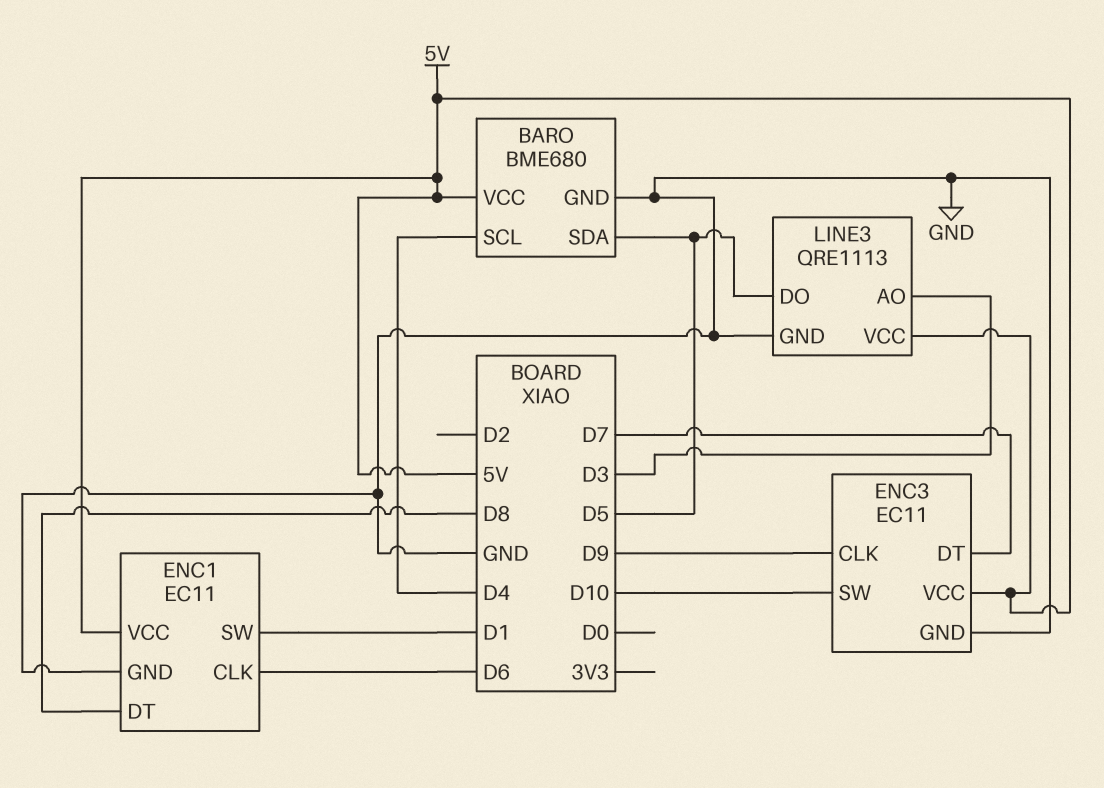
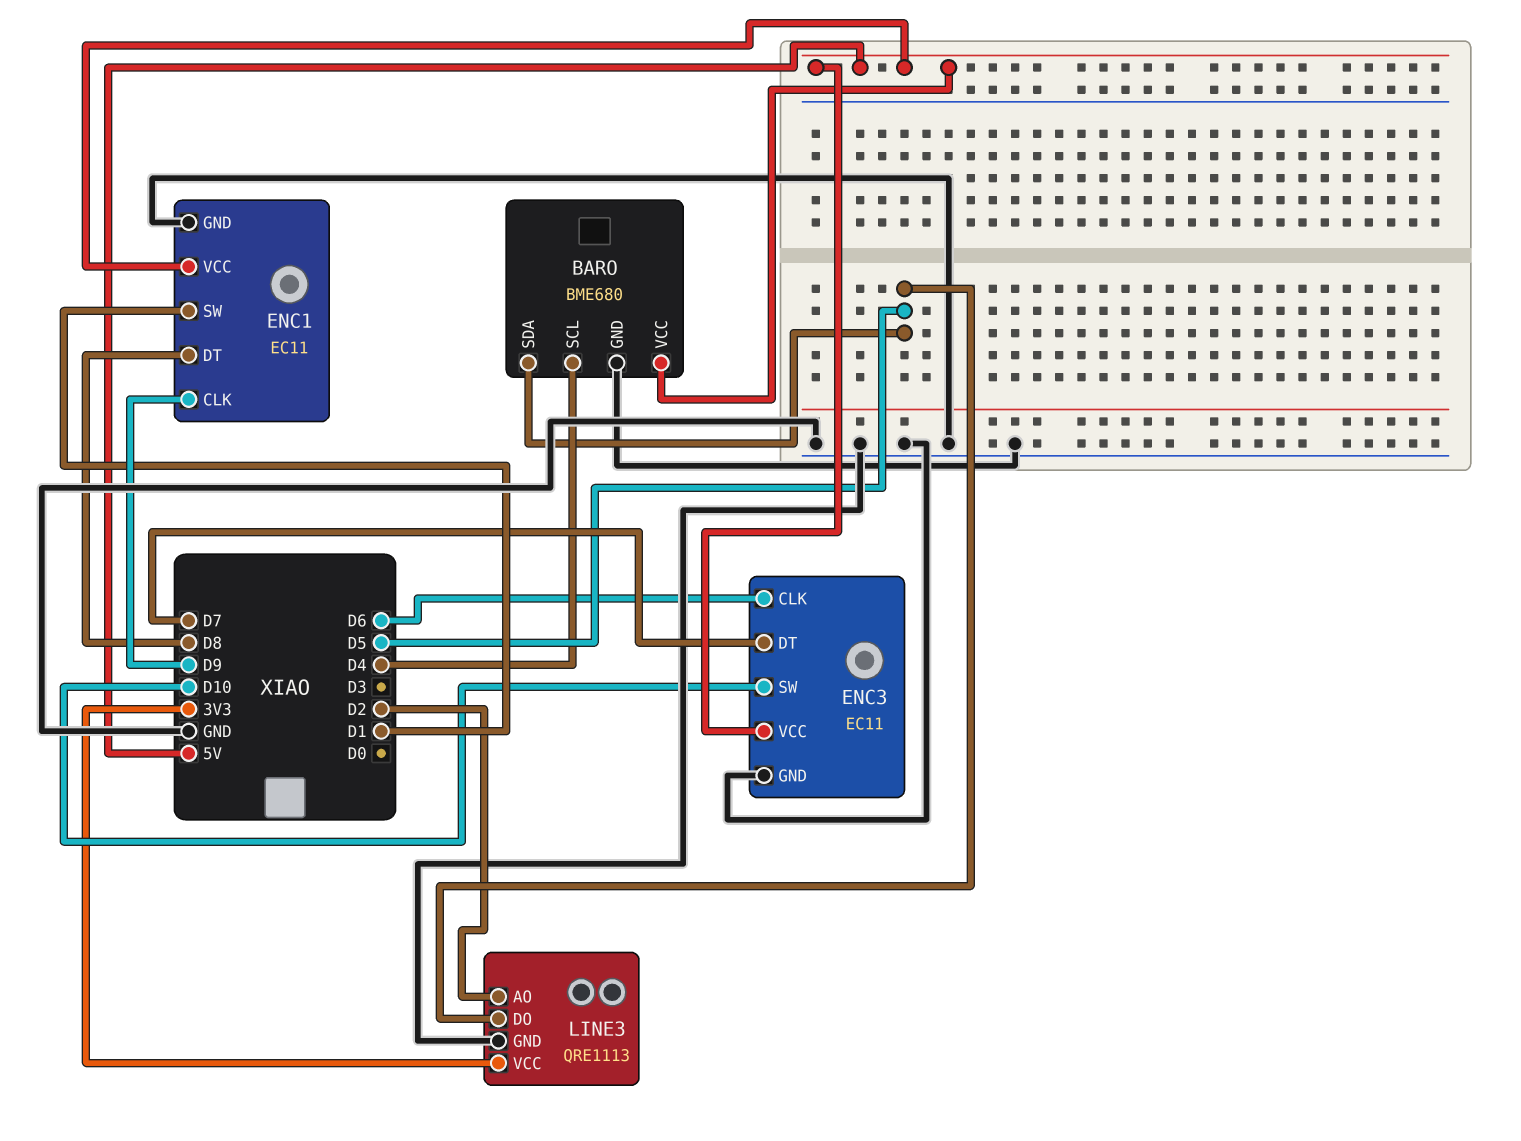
ENC1 pin CLK: D6 -> D9
ENC3 pin CLK: D9 -> D6
LINE3 pin AO: D3 -> D2
LINE3 pin VCC: 5V -> 3V3

